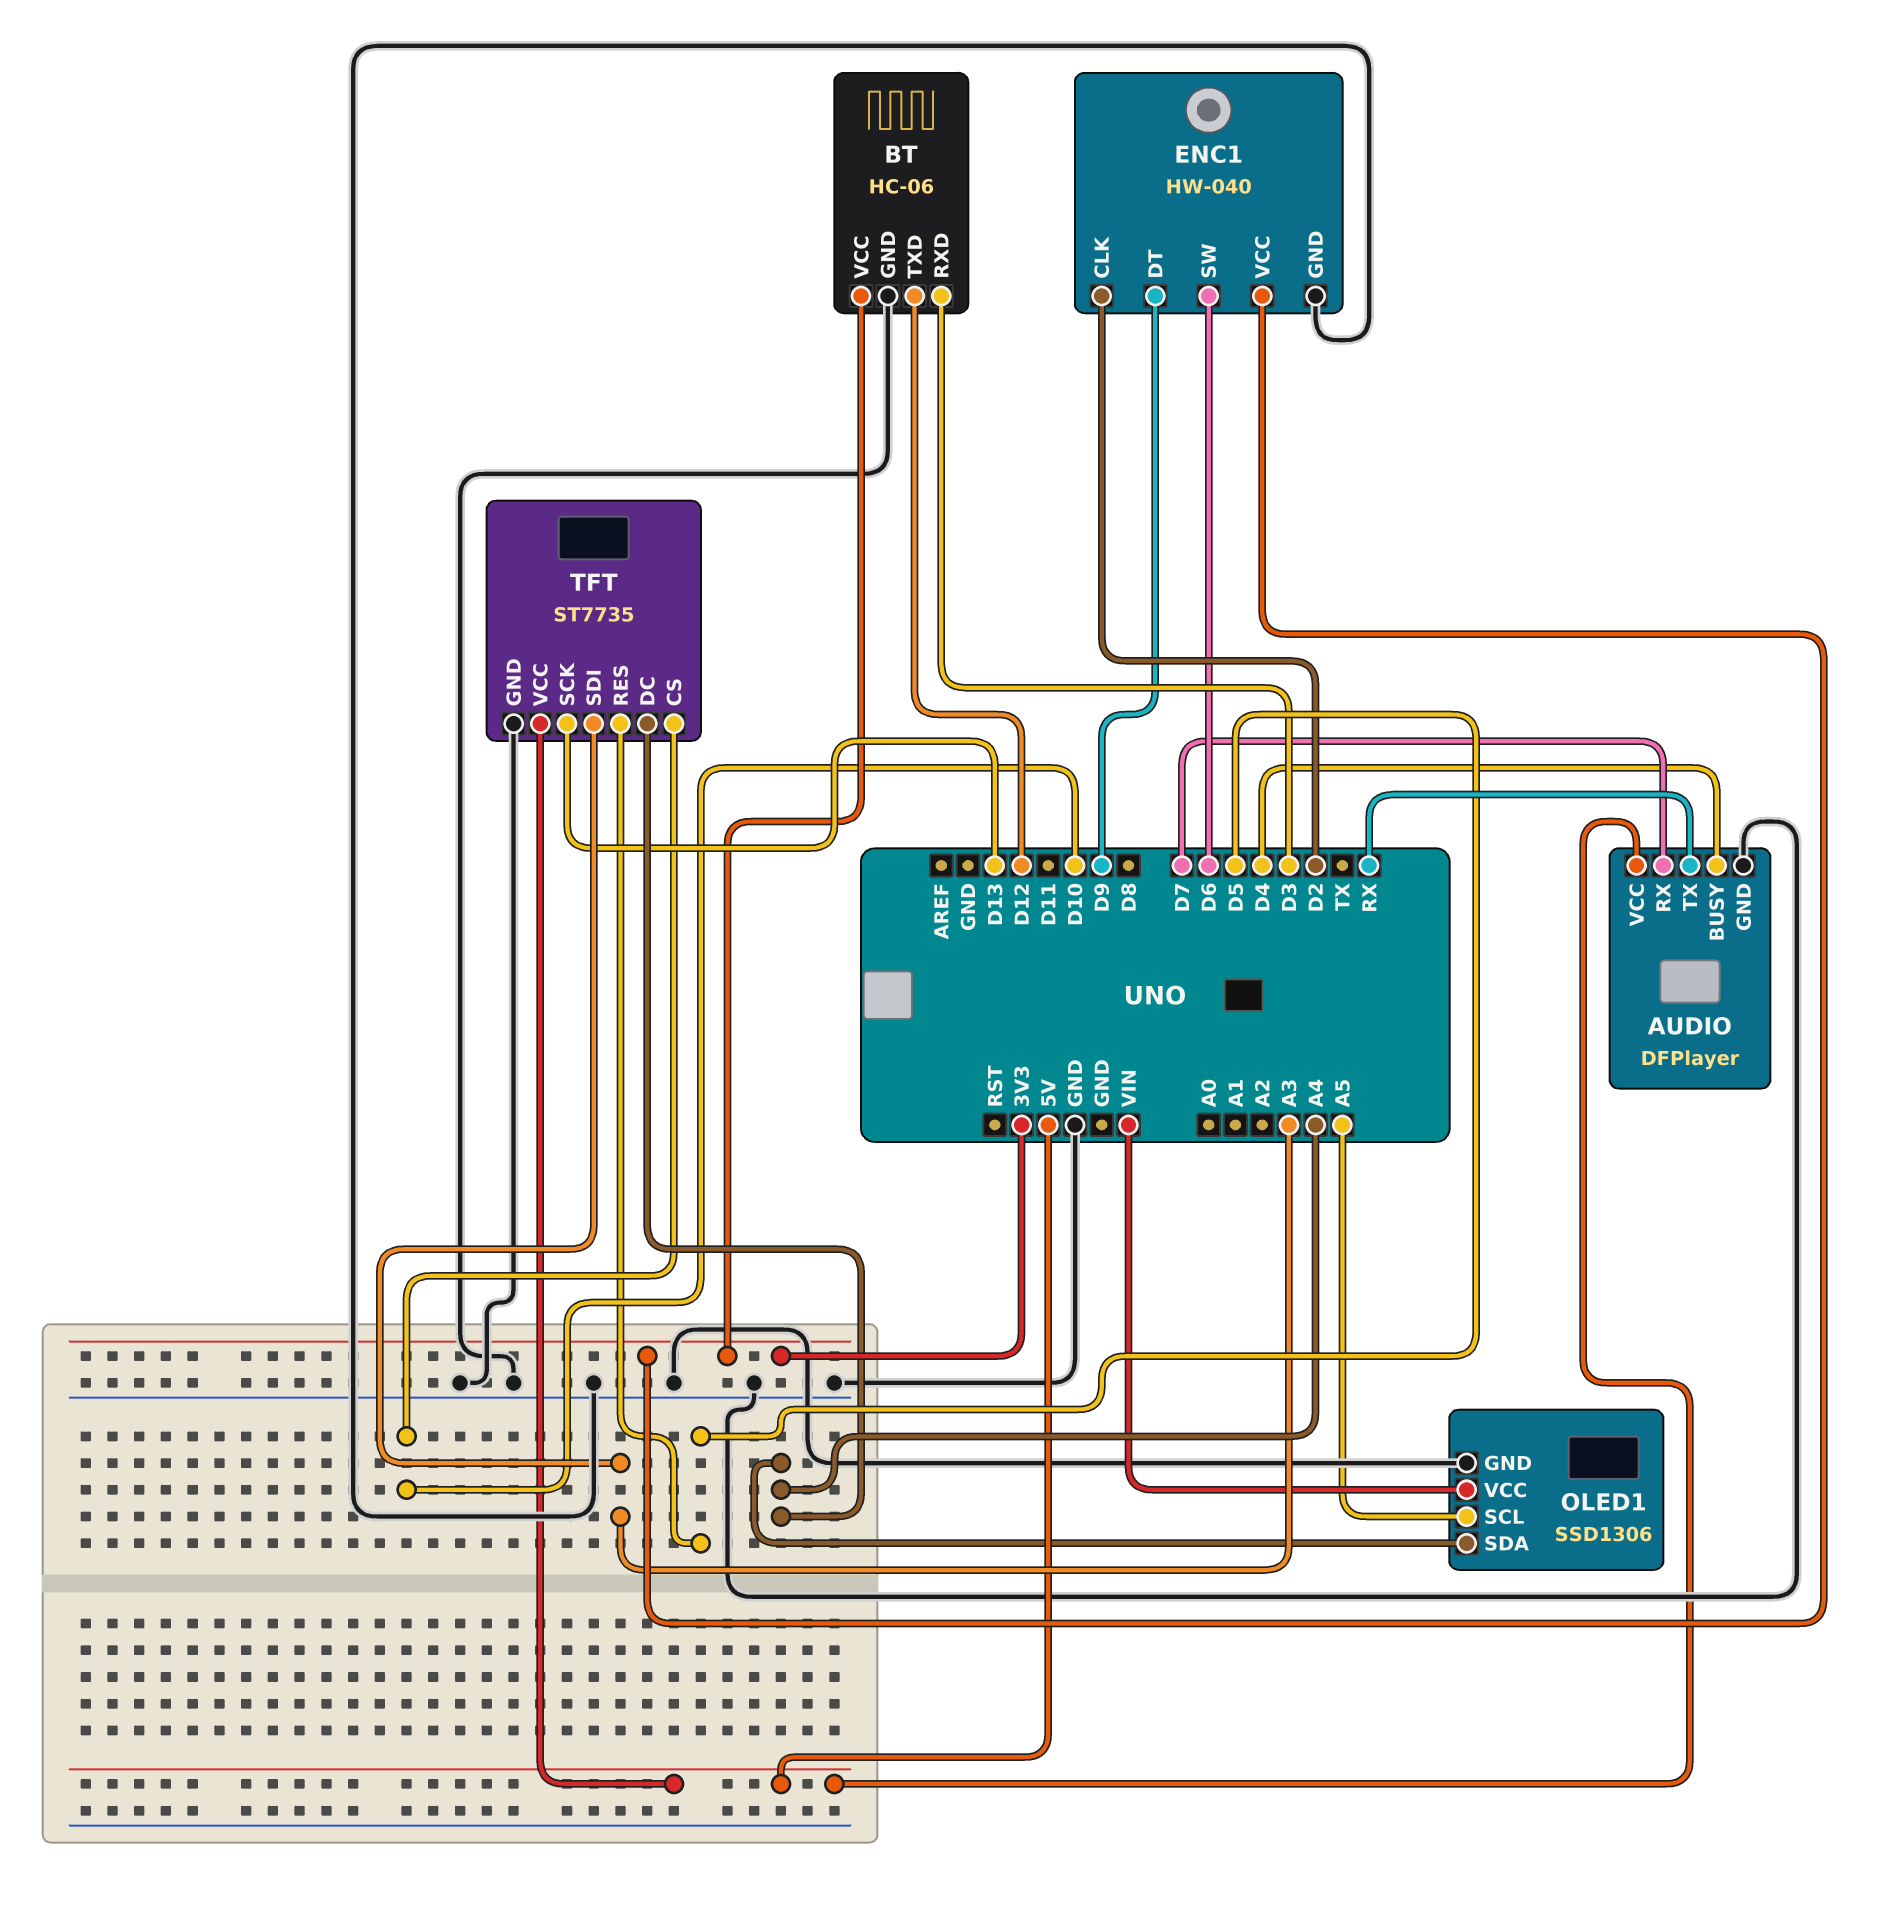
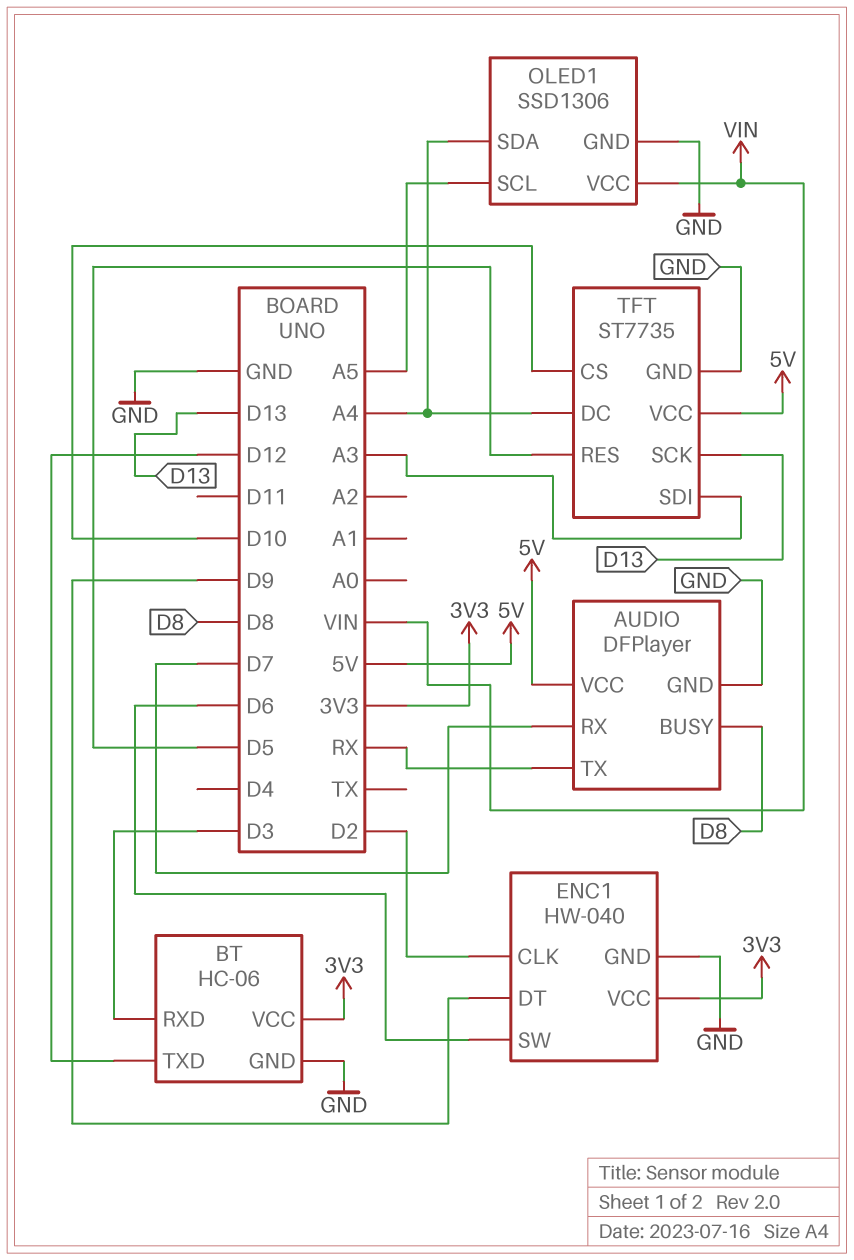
AUDIO pin BUSY: D4 -> D8

